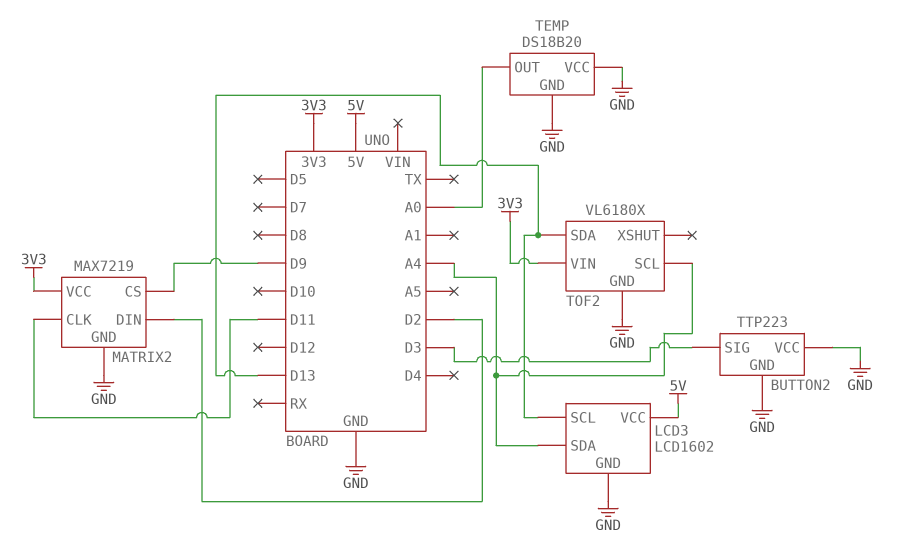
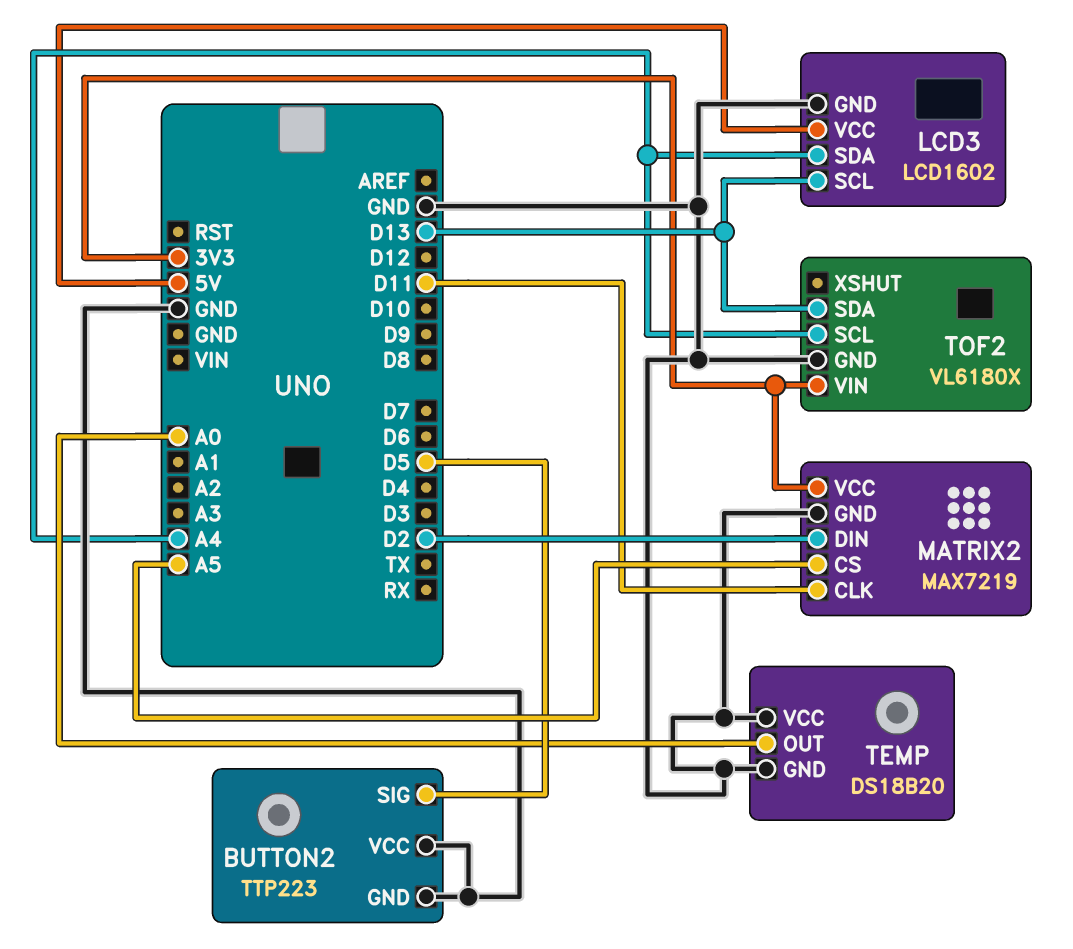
BUTTON2 pin SIG: D3 -> D5
MATRIX2 pin CS: D9 -> A5

